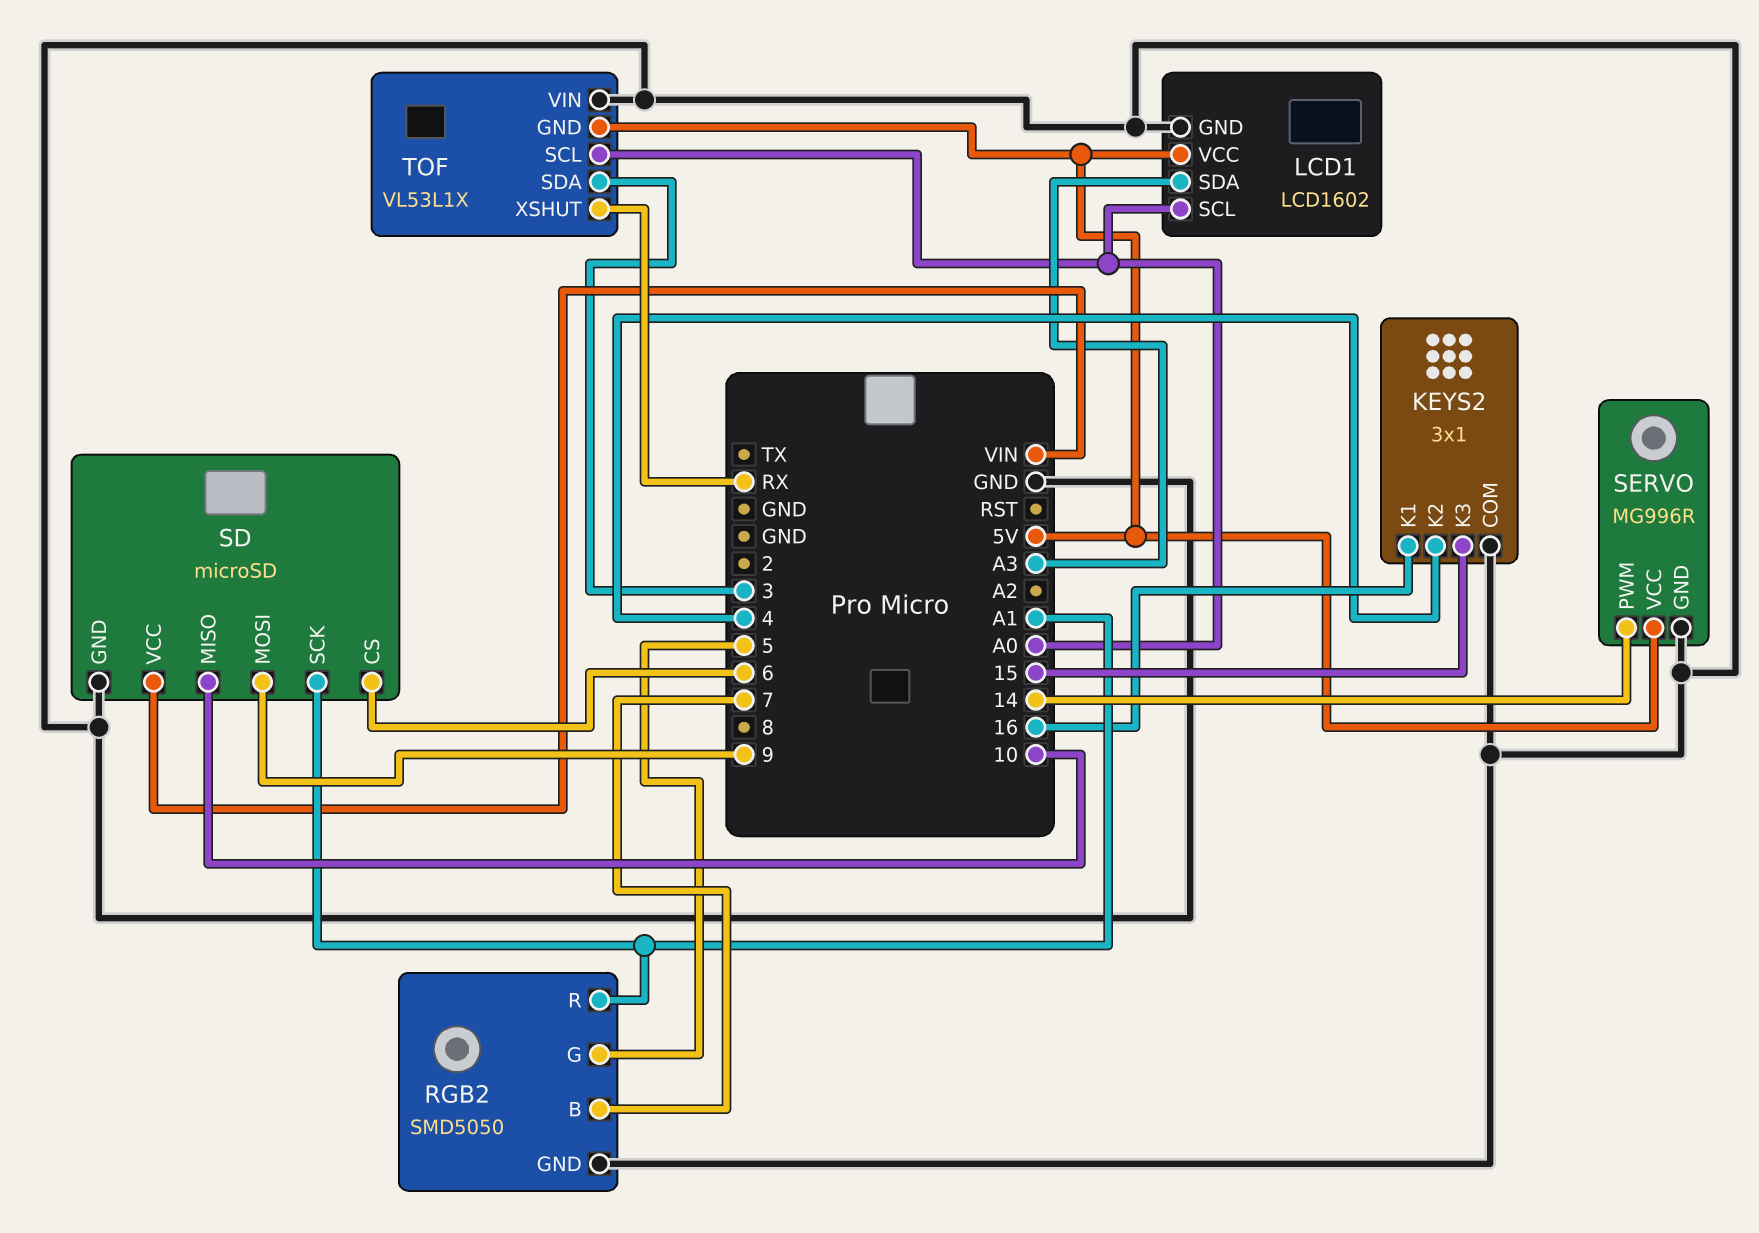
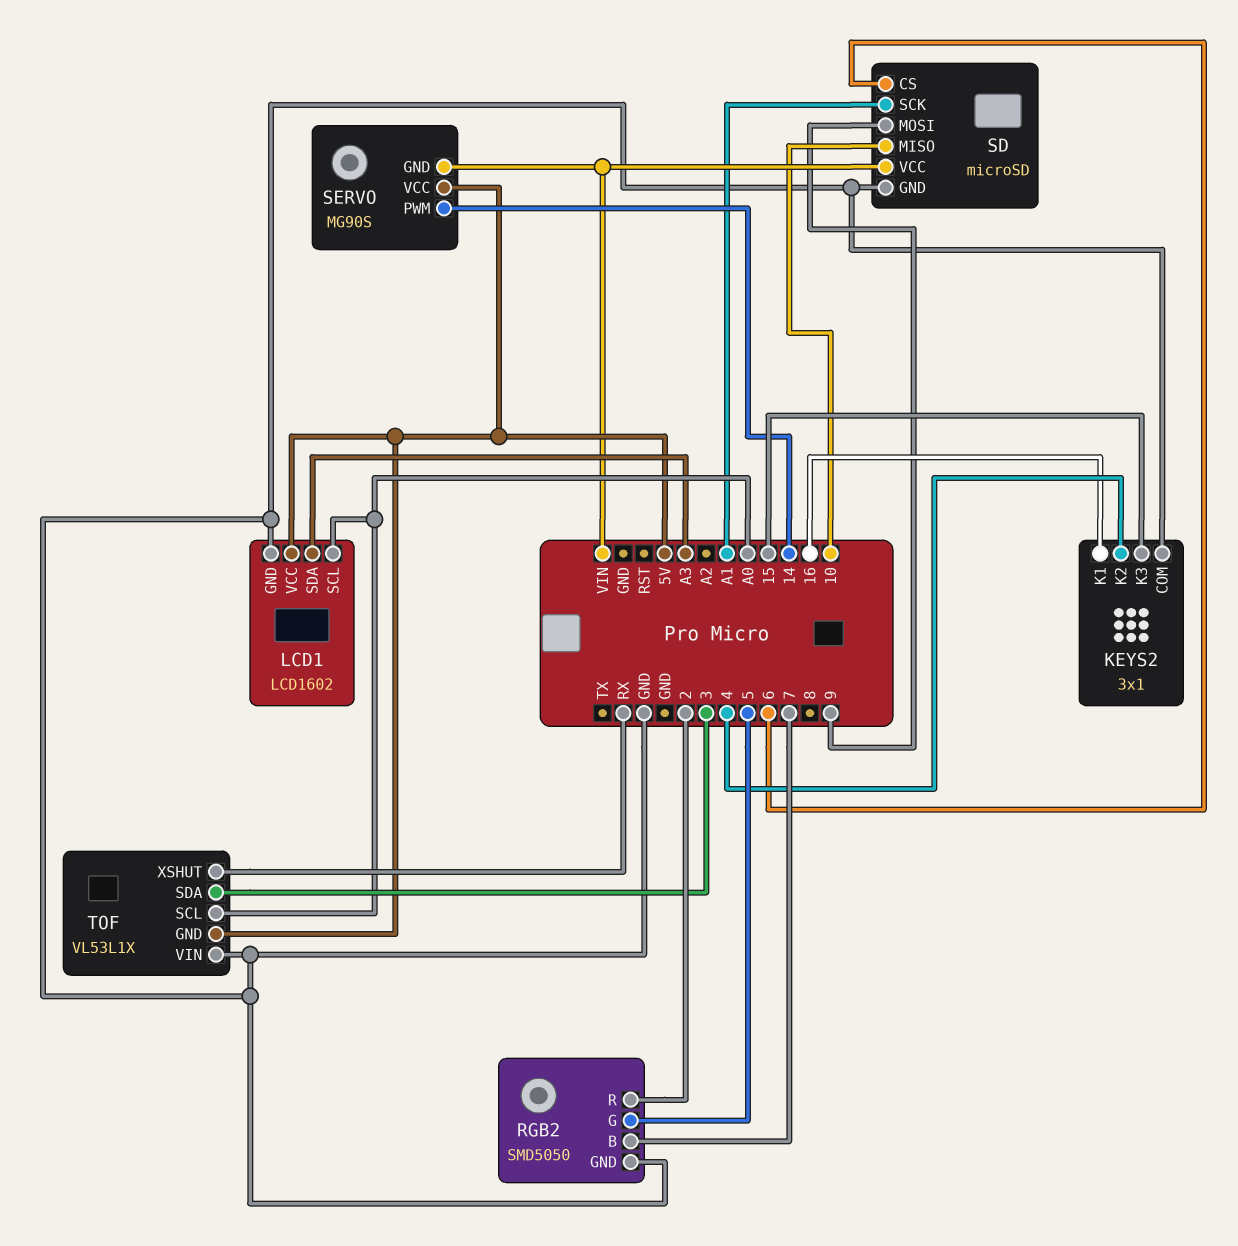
RGB2 pin R: A1 -> 2
SERVO: MG996R -> MG90S
SERVO pin GND: GND -> VIN

